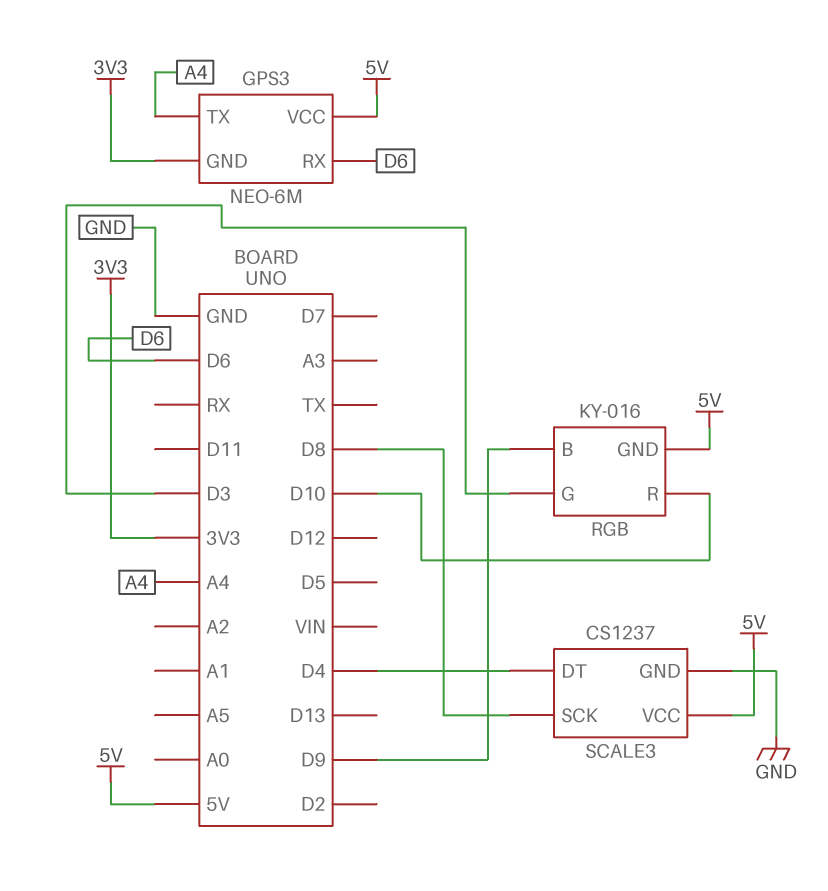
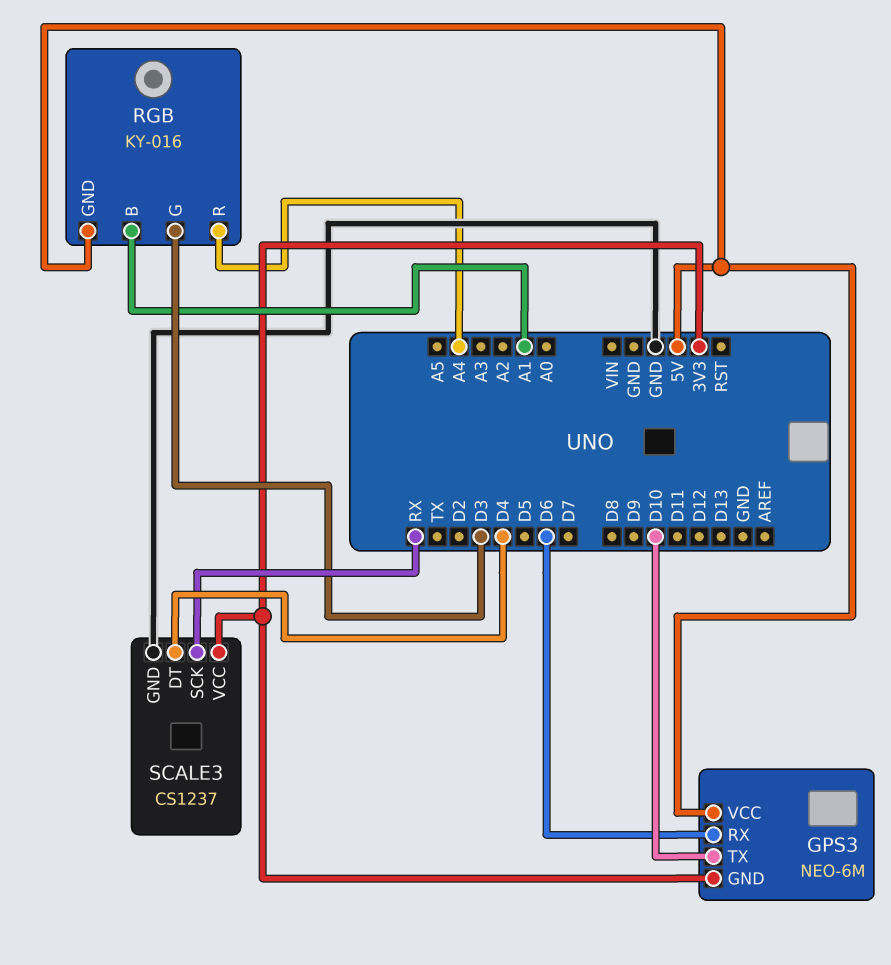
GPS3 pin TX: A4 -> D10
RGB pin B: D9 -> A1
RGB pin R: D10 -> A4
SCALE3 pin SCK: D8 -> RX
SCALE3 pin VCC: 5V -> 3V3

